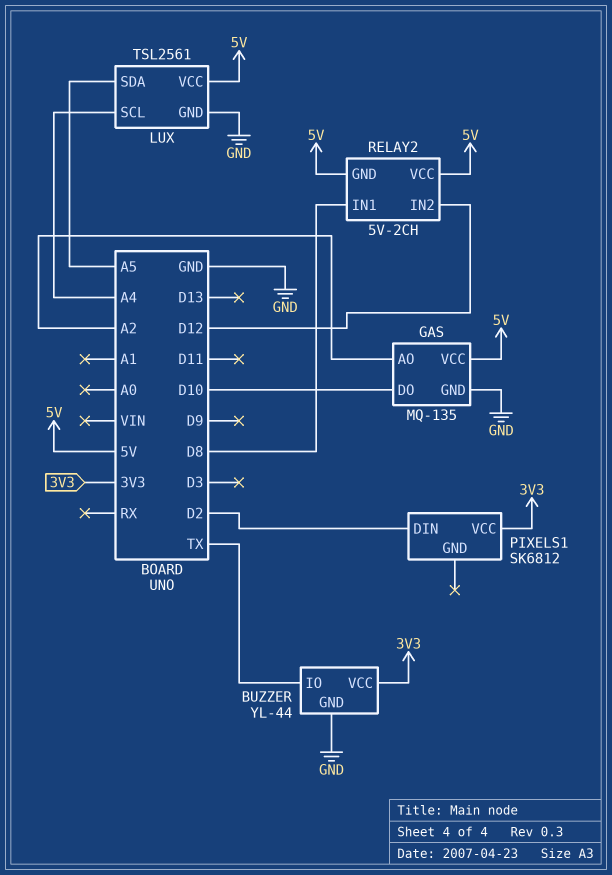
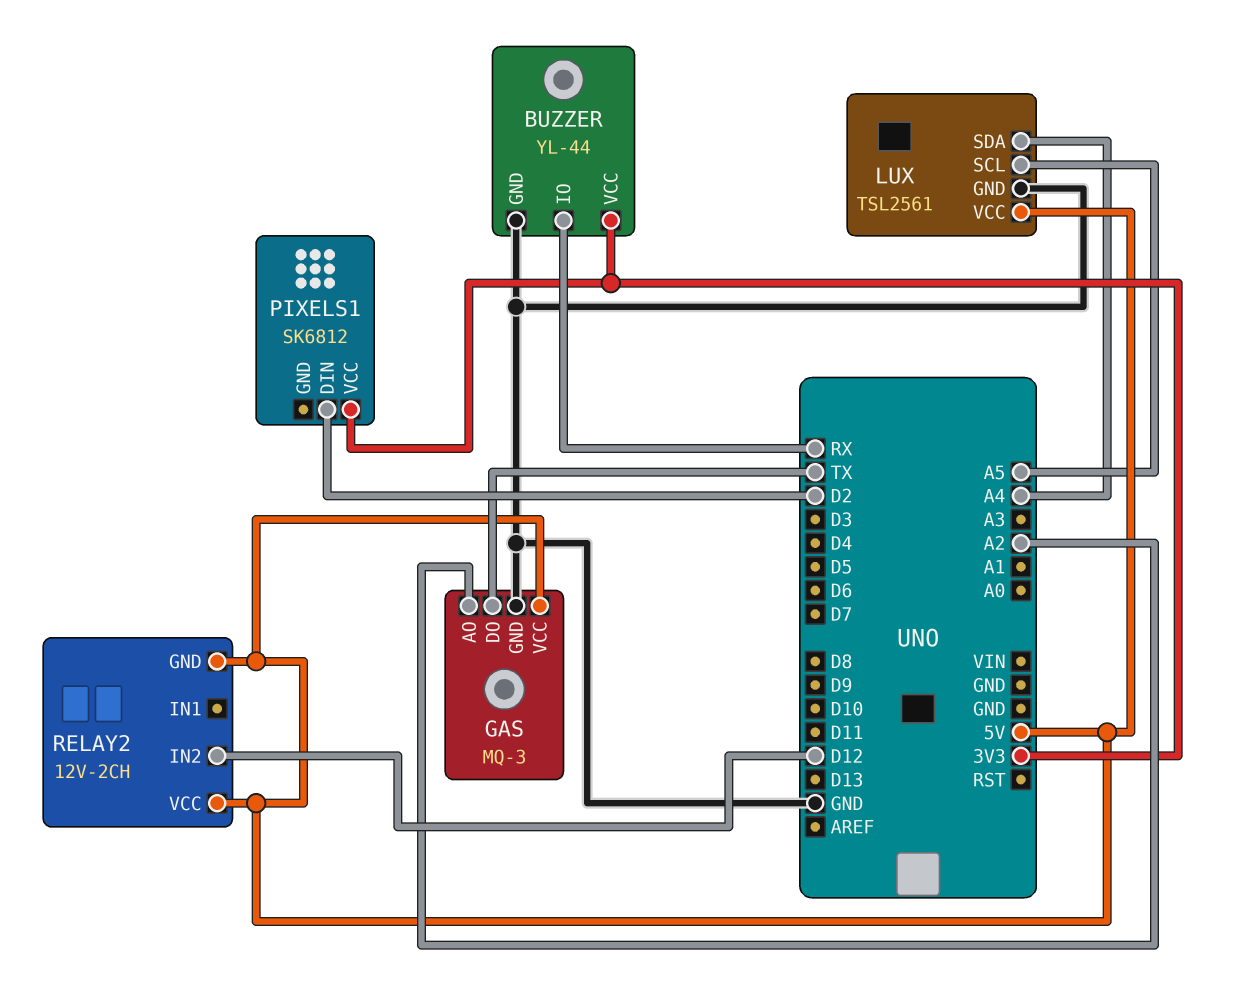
BUZZER pin IO: TX -> RX
GAS: MQ-135 -> MQ-3
GAS pin DO: D10 -> TX
LUX pin SCL: A4 -> A5
LUX pin SDA: A5 -> A4
RELAY2: 5V-2CH -> 12V-2CH
RELAY2 pin IN1: D8 -> none

